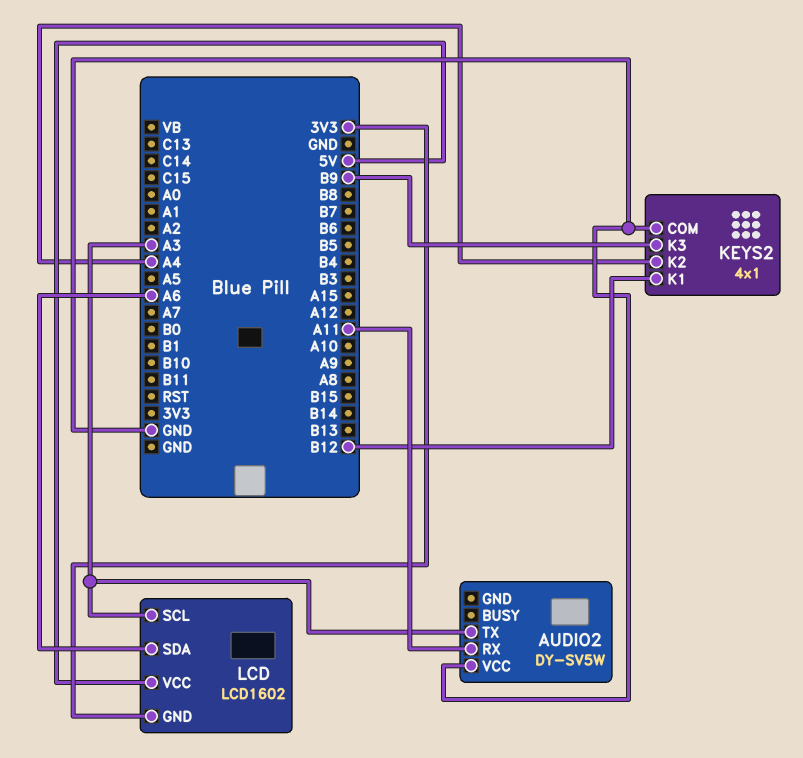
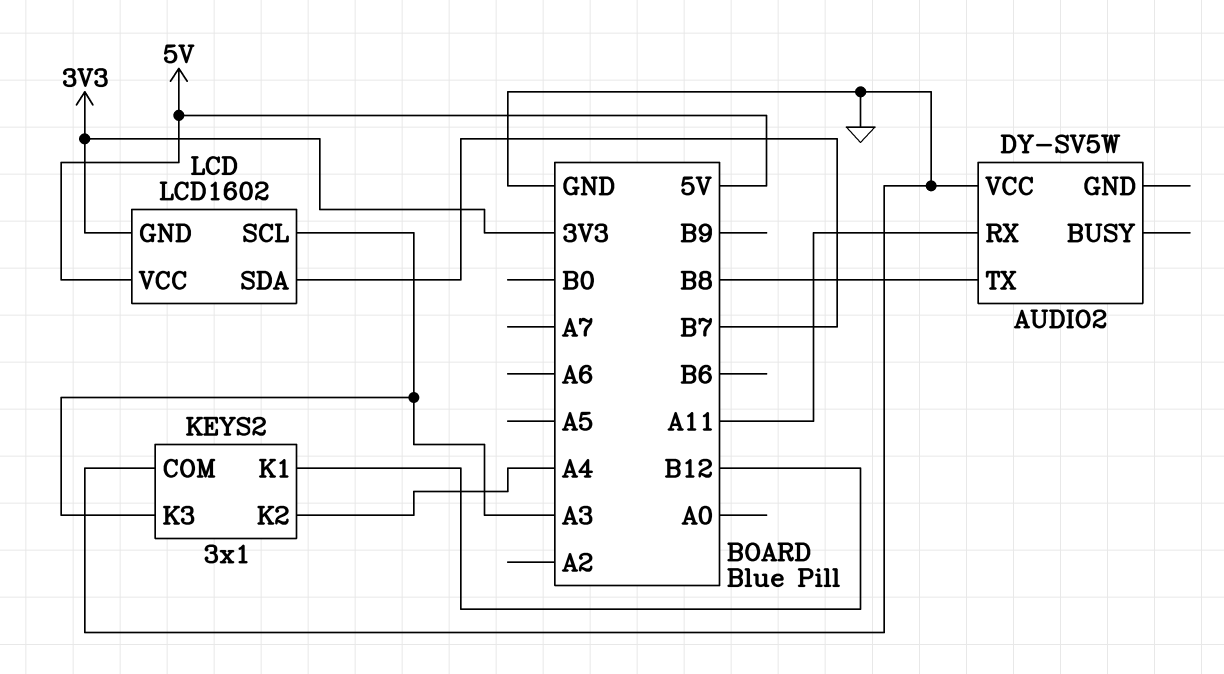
AUDIO2 pin TX: A3 -> B8
KEYS2: 4x1 -> 3x1
KEYS2 pin K3: B9 -> A3
LCD pin SDA: A6 -> B7

